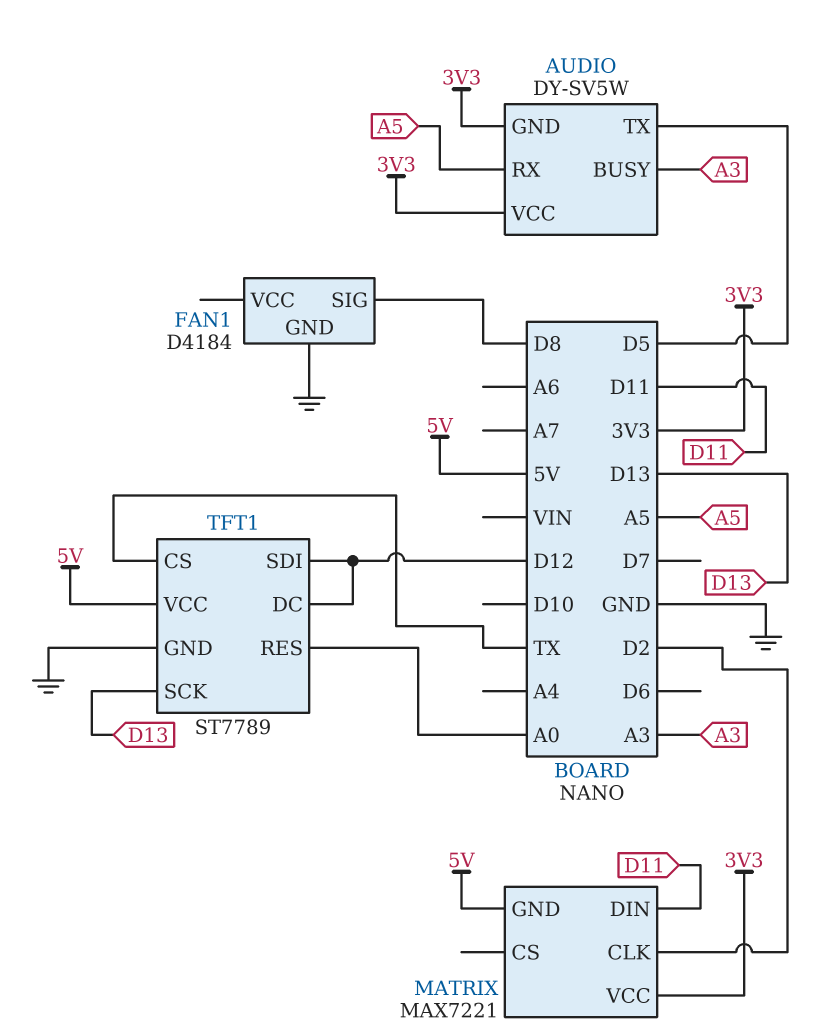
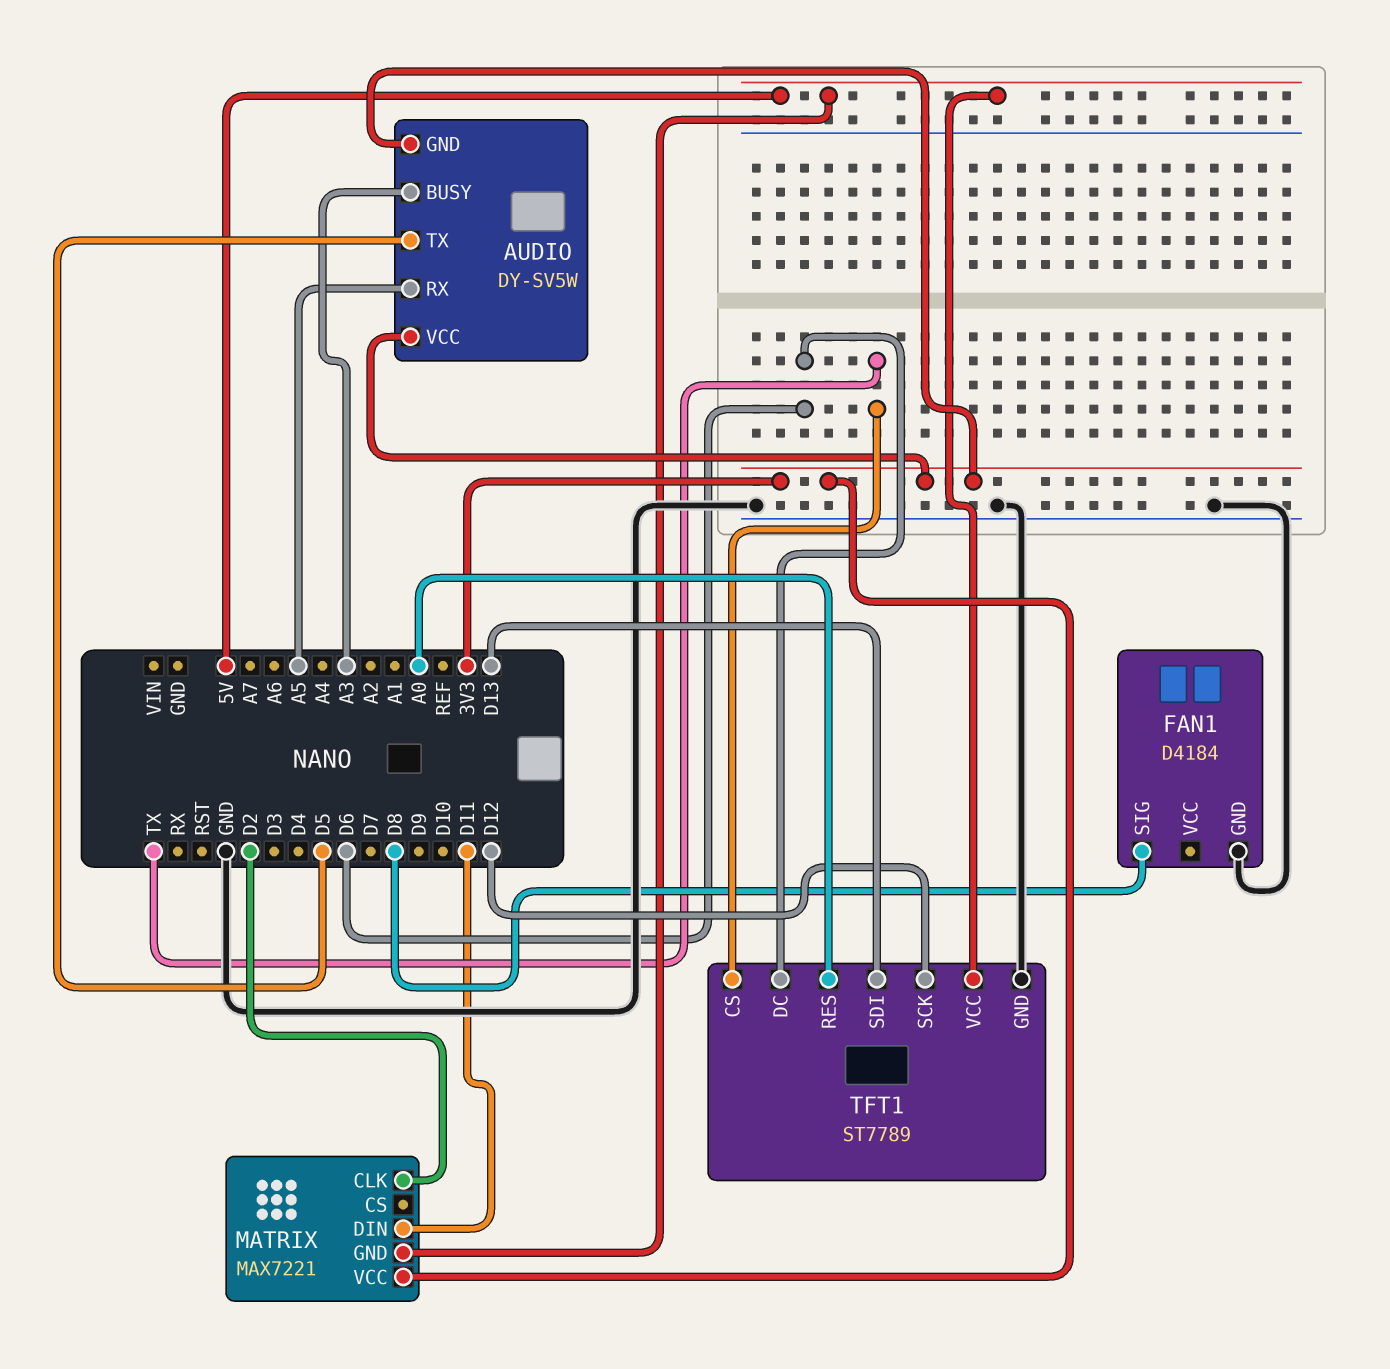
TFT1 pin DC: D12 -> D6
TFT1 pin SCK: D13 -> D12
TFT1 pin SDI: D12 -> D13

